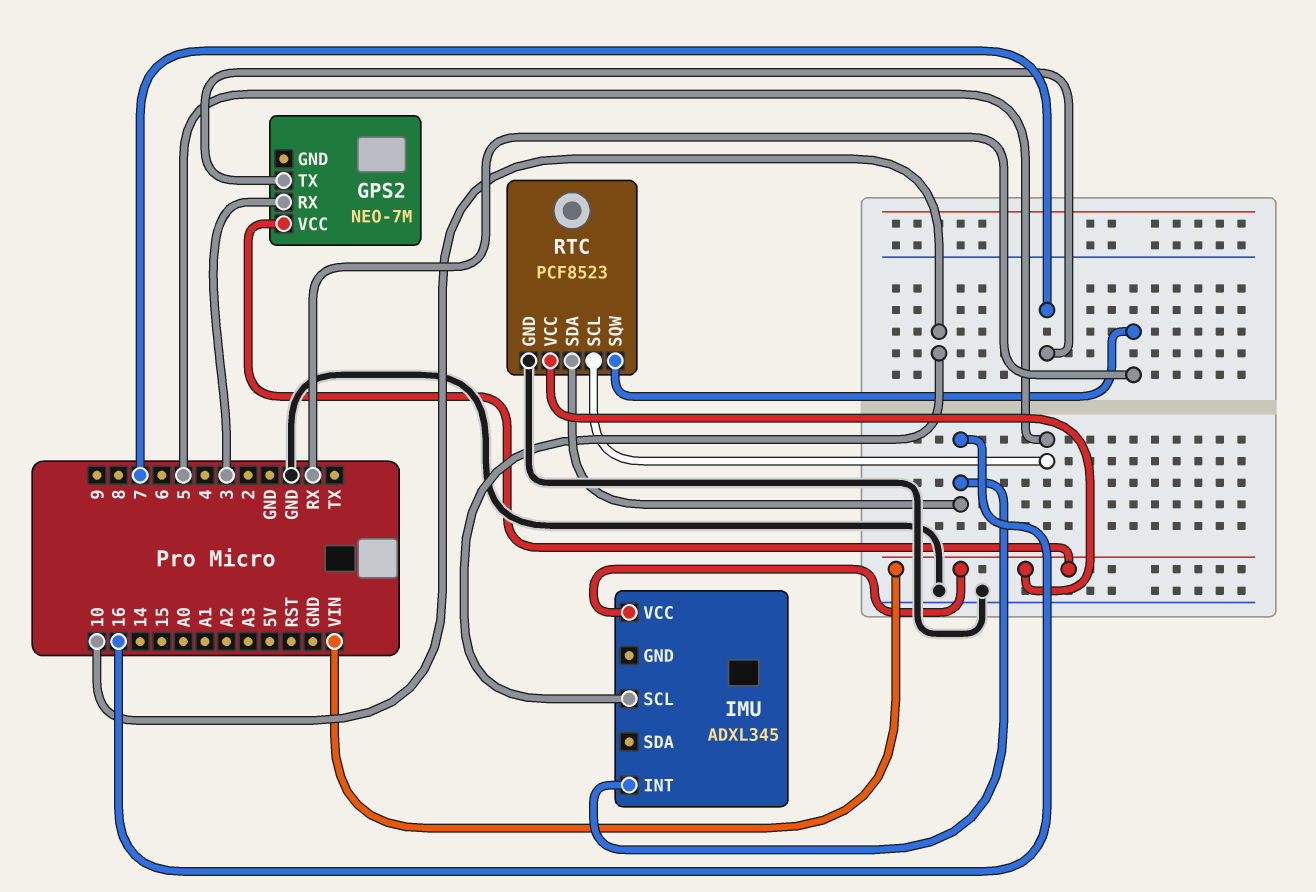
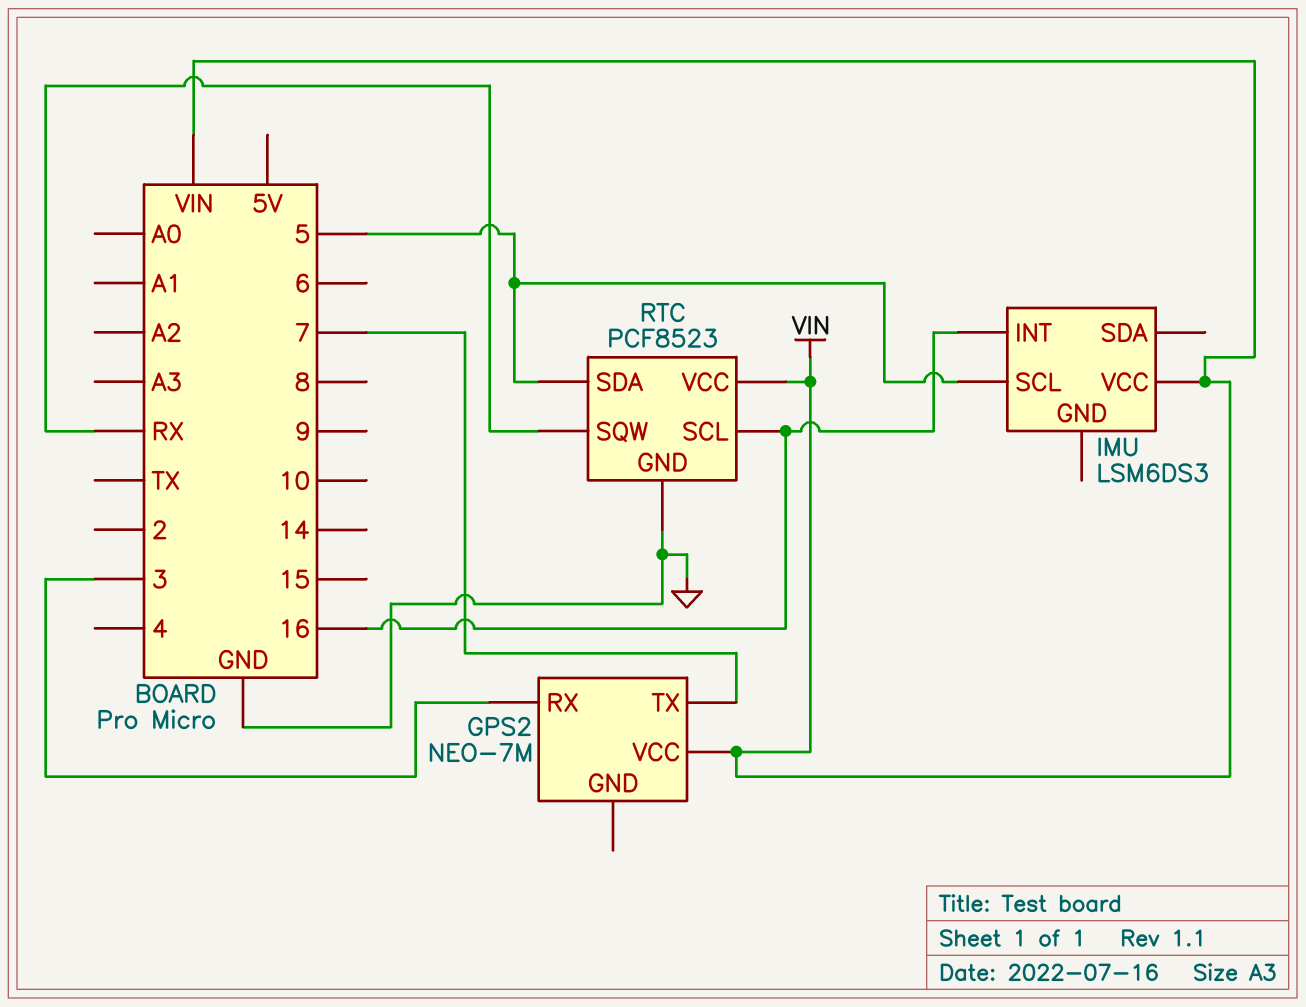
IMU: ADXL345 -> LSM6DS3
IMU pin SCL: 10 -> 5
RTC pin SCL: 5 -> 16
RTC pin SDA: 16 -> 5

